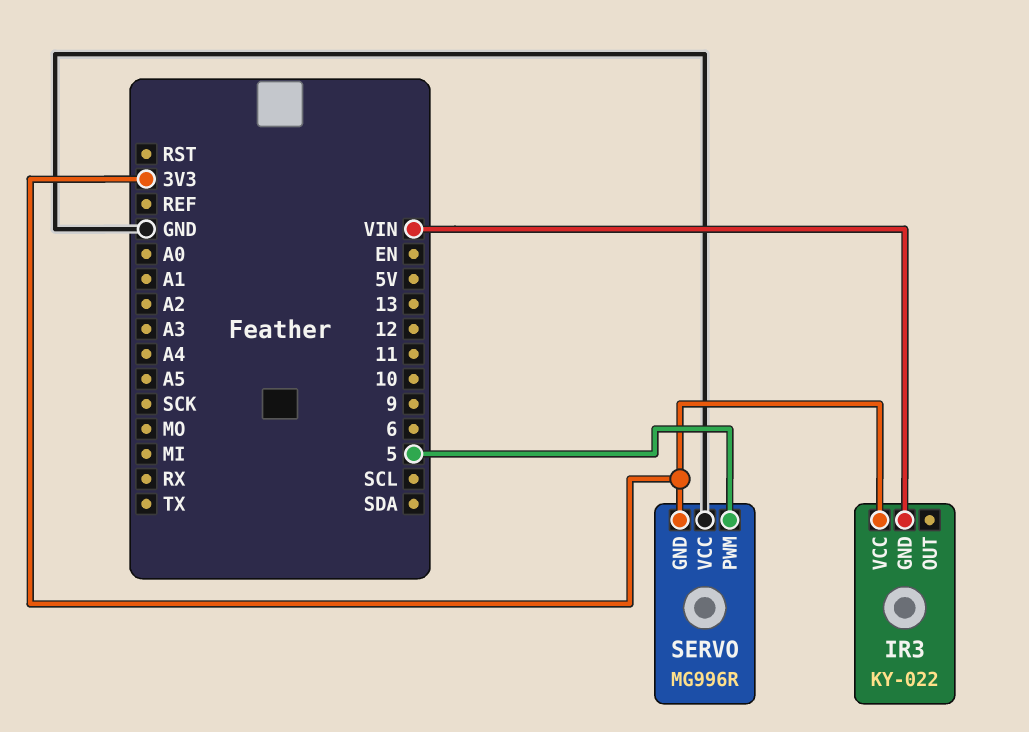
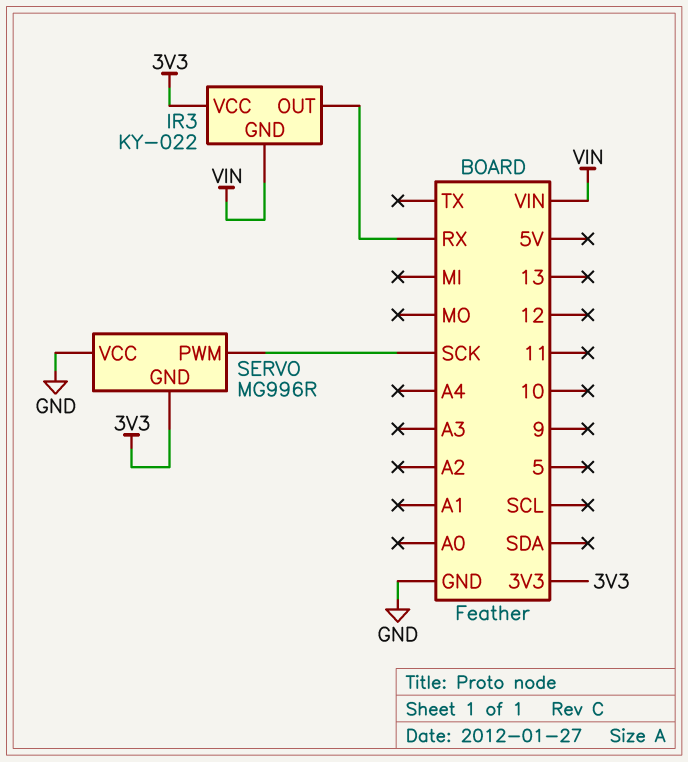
IR3 pin OUT: none -> RX
SERVO pin PWM: 5 -> SCK

